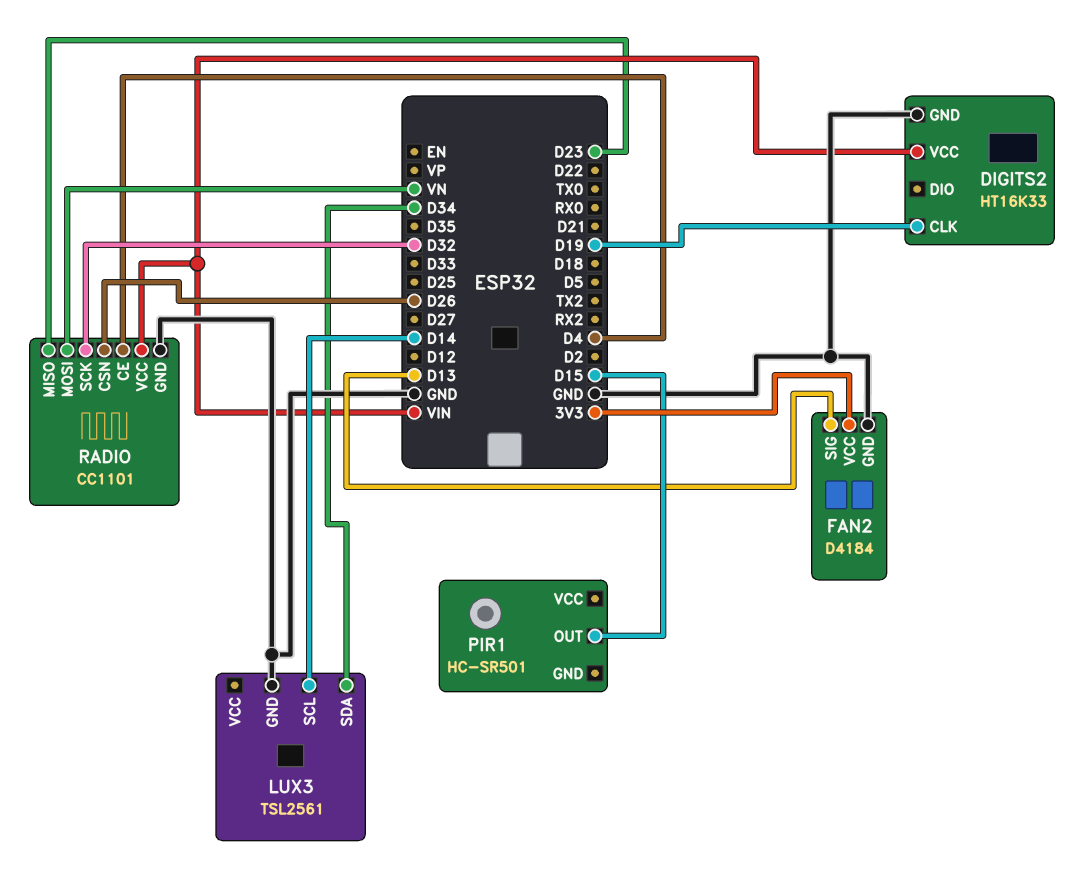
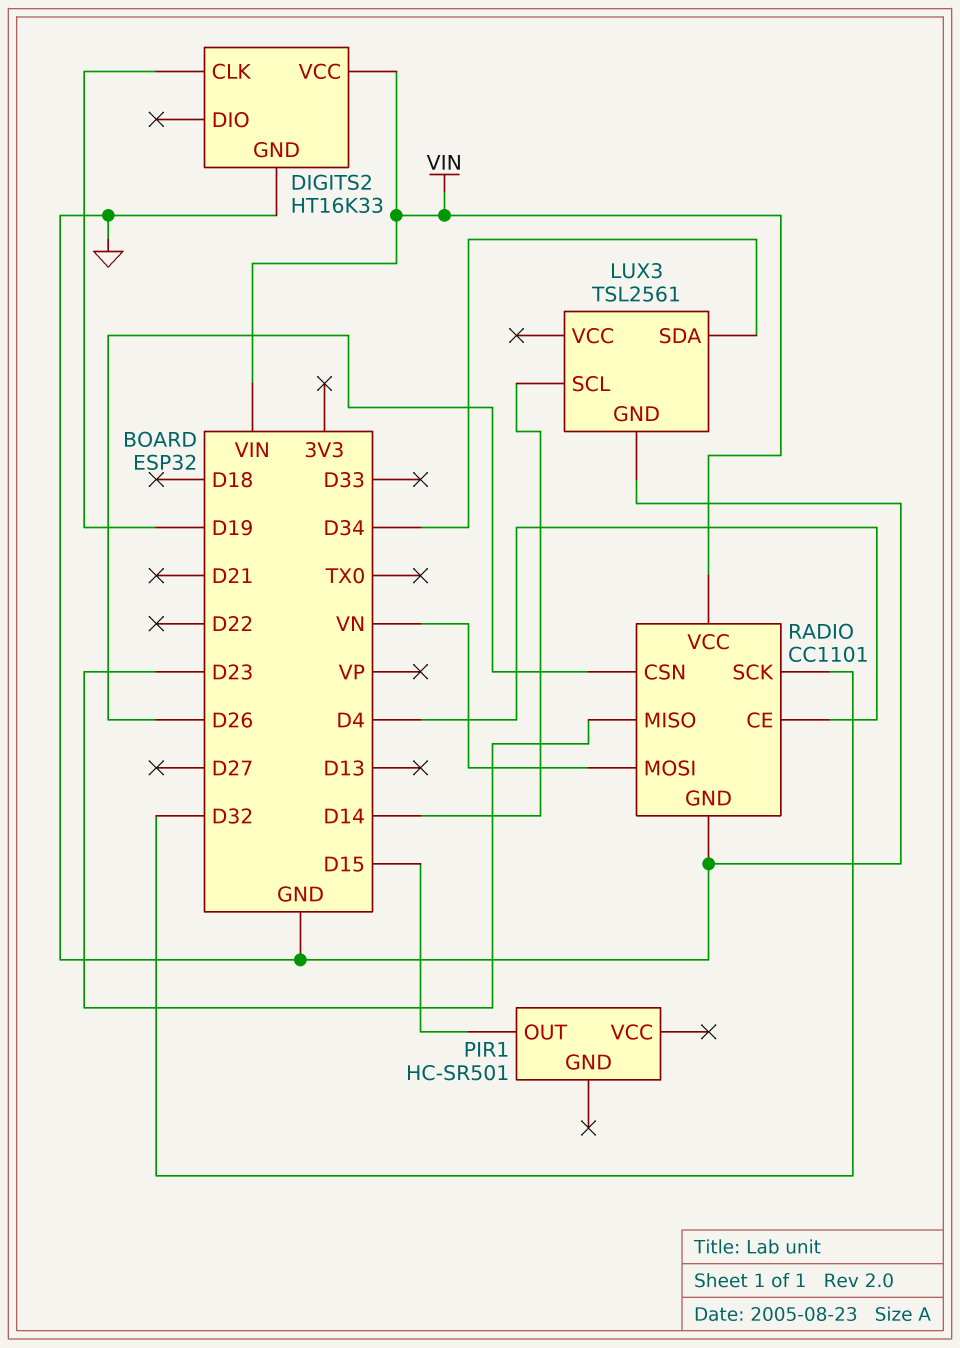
FAN2: D4184 -> none
FAN2 pin GND: GND -> none
FAN2 pin SIG: D13 -> none
FAN2 pin VCC: 3V3 -> none

